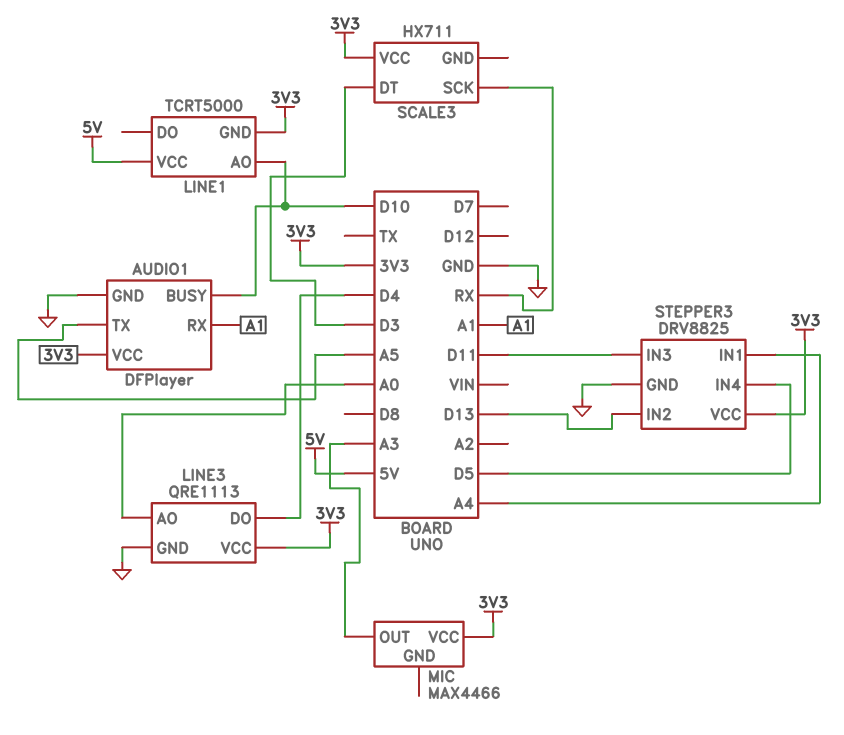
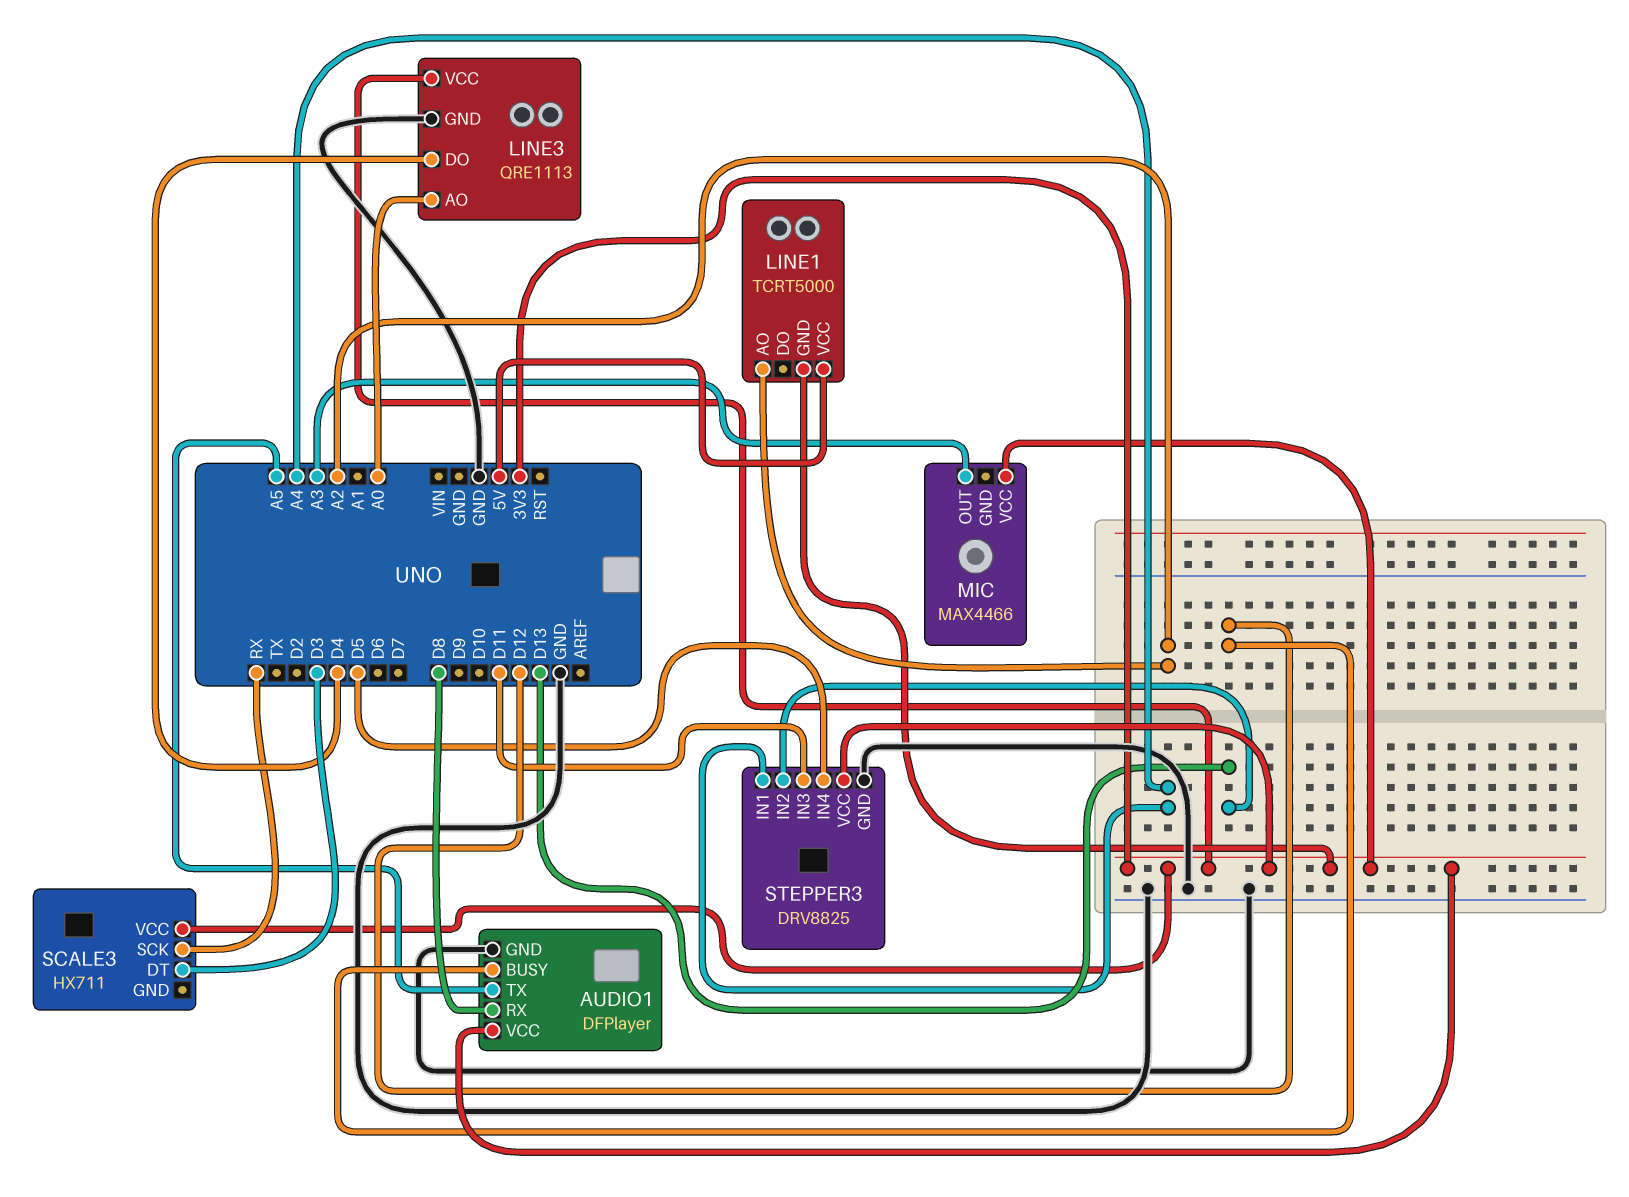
AUDIO1 pin BUSY: D10 -> D12
AUDIO1 pin RX: A1 -> D8
LINE1 pin AO: D10 -> A2

